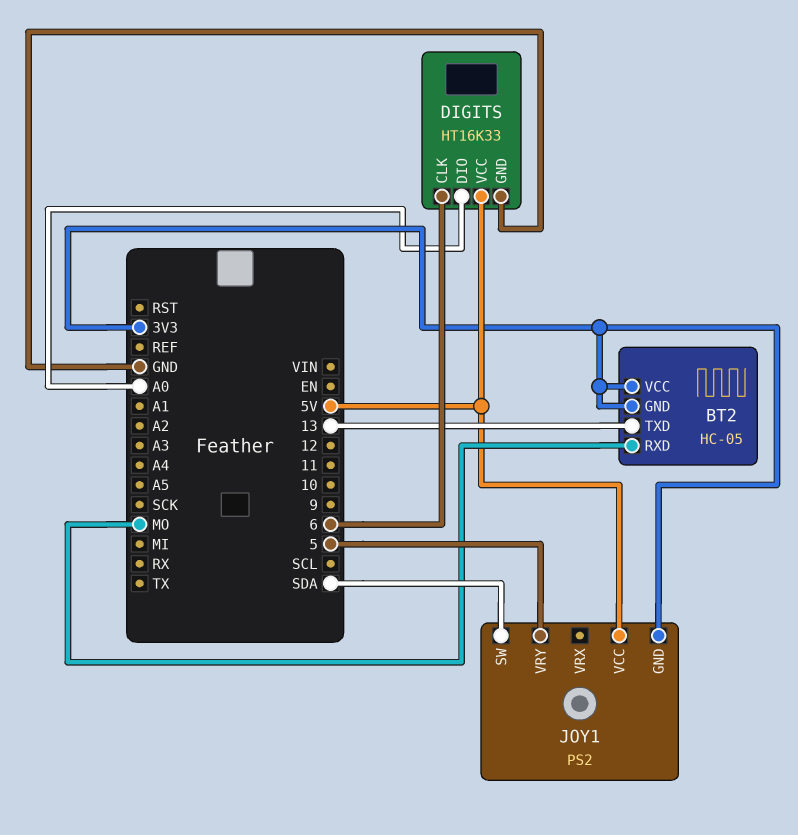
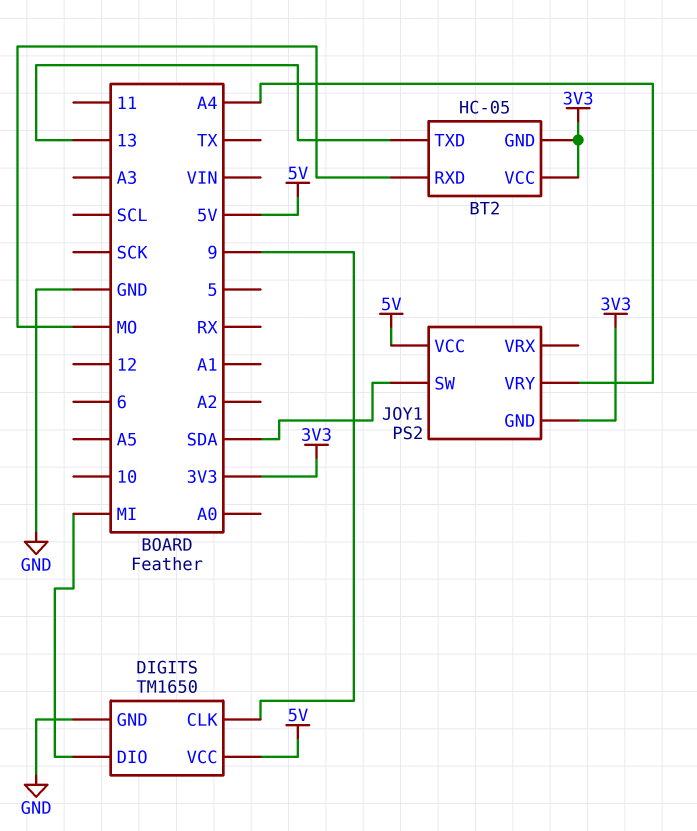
DIGITS: HT16K33 -> TM1650
DIGITS pin CLK: 6 -> 9
DIGITS pin DIO: A0 -> MI
JOY1 pin VRY: 5 -> A4

